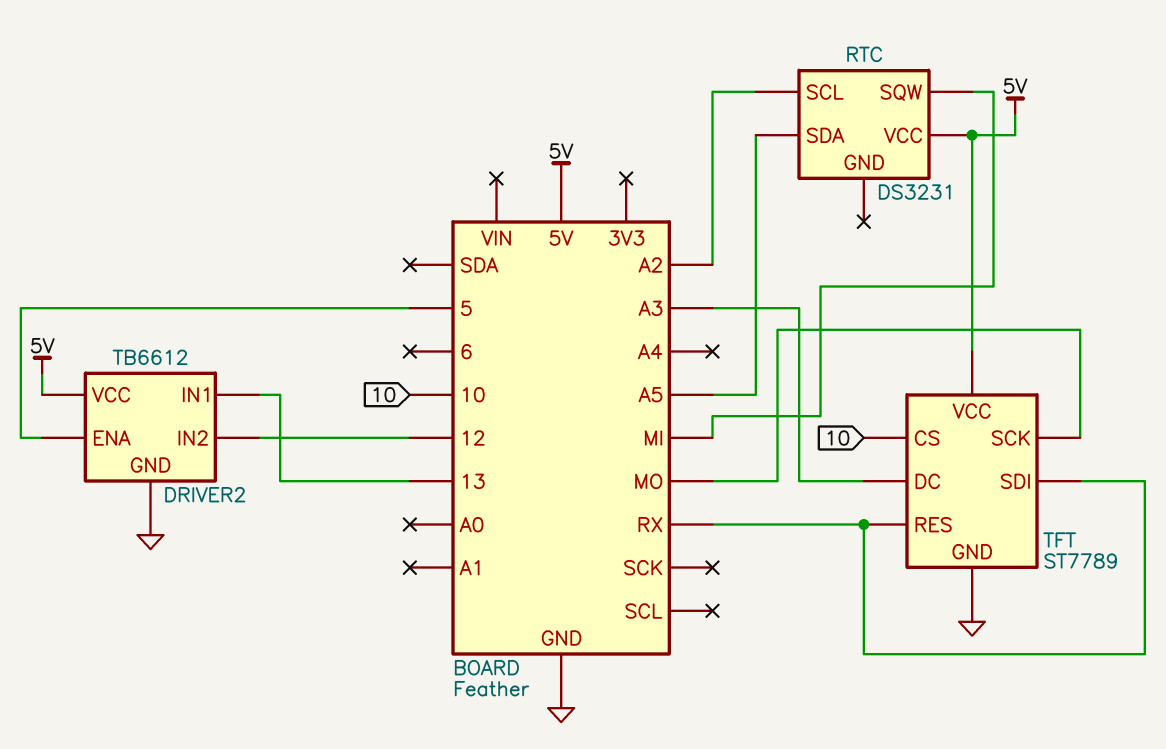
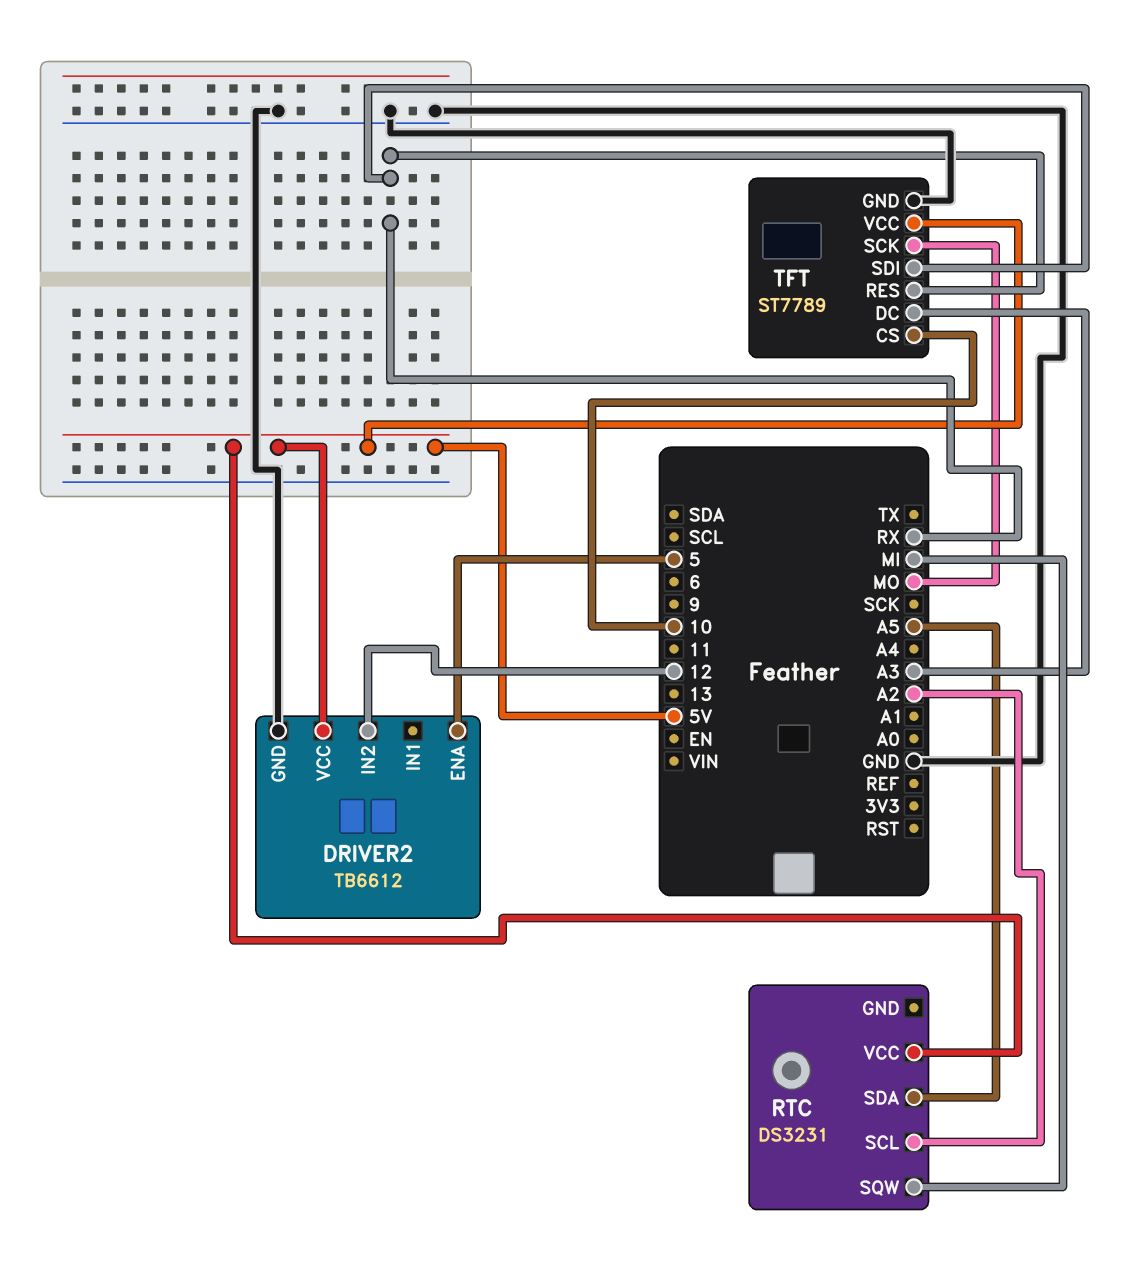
DRIVER2 pin IN1: 13 -> none

